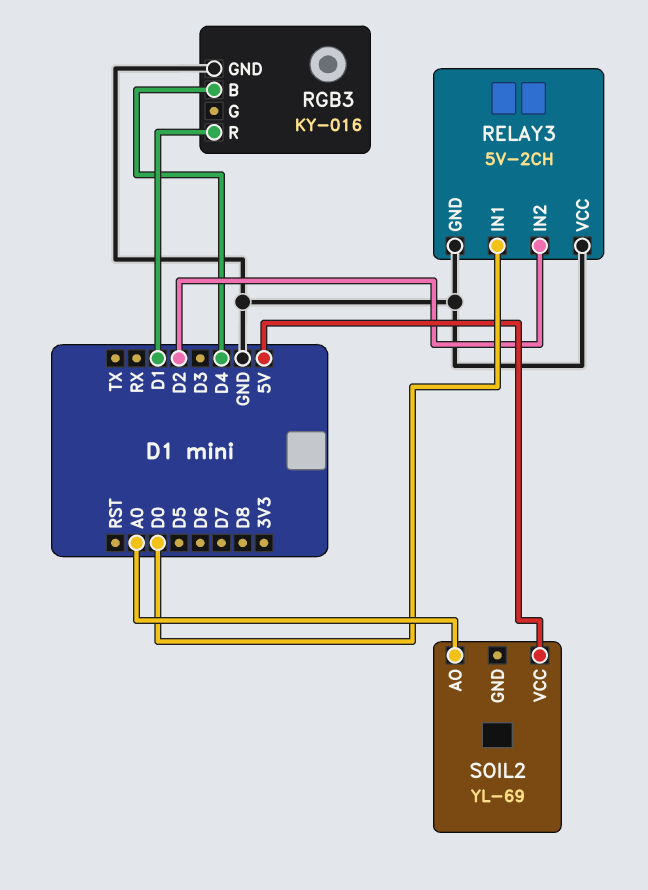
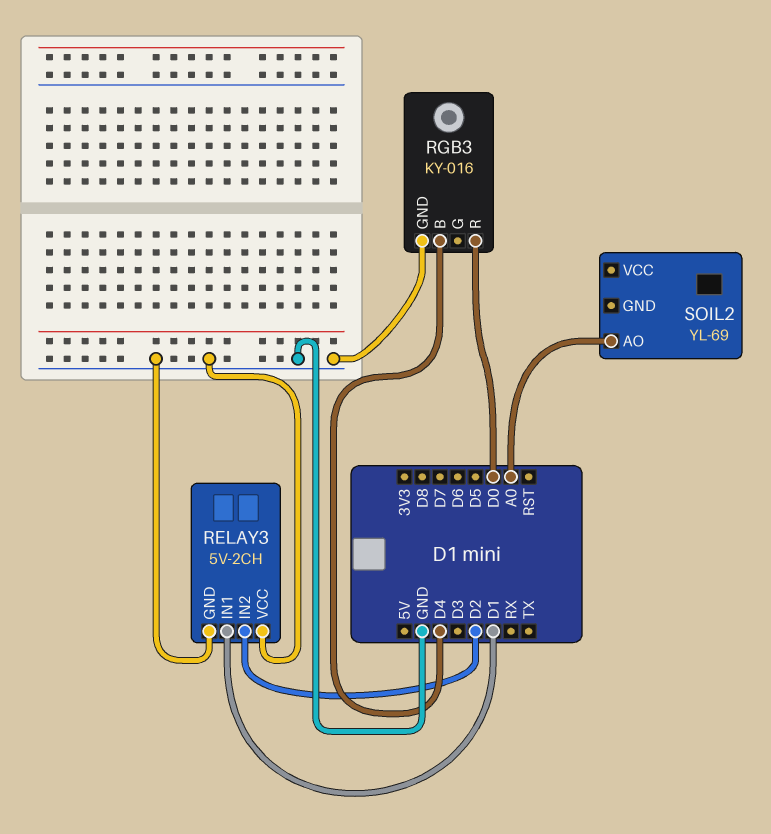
RELAY3 pin IN1: D0 -> D1
RGB3 pin R: D1 -> D0
SOIL2 pin VCC: 5V -> none

